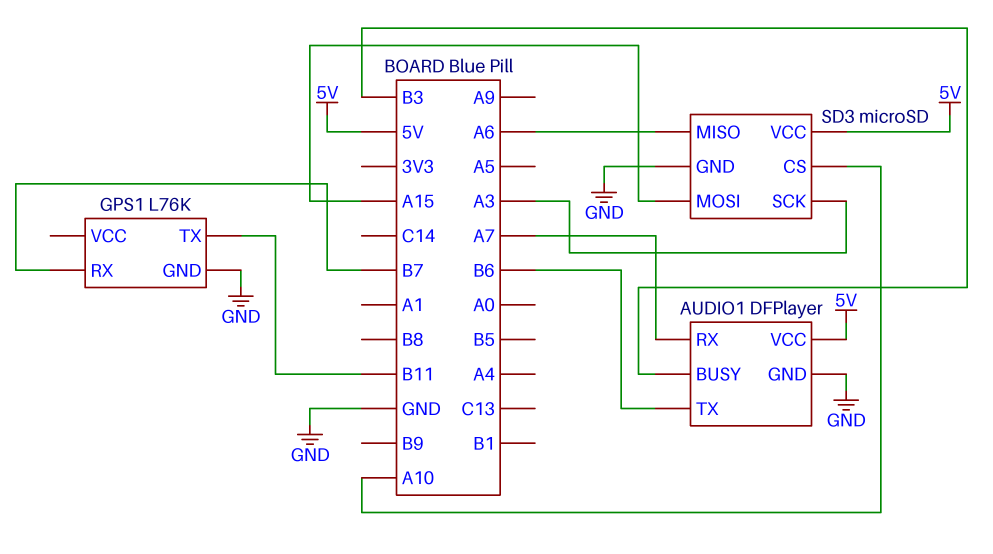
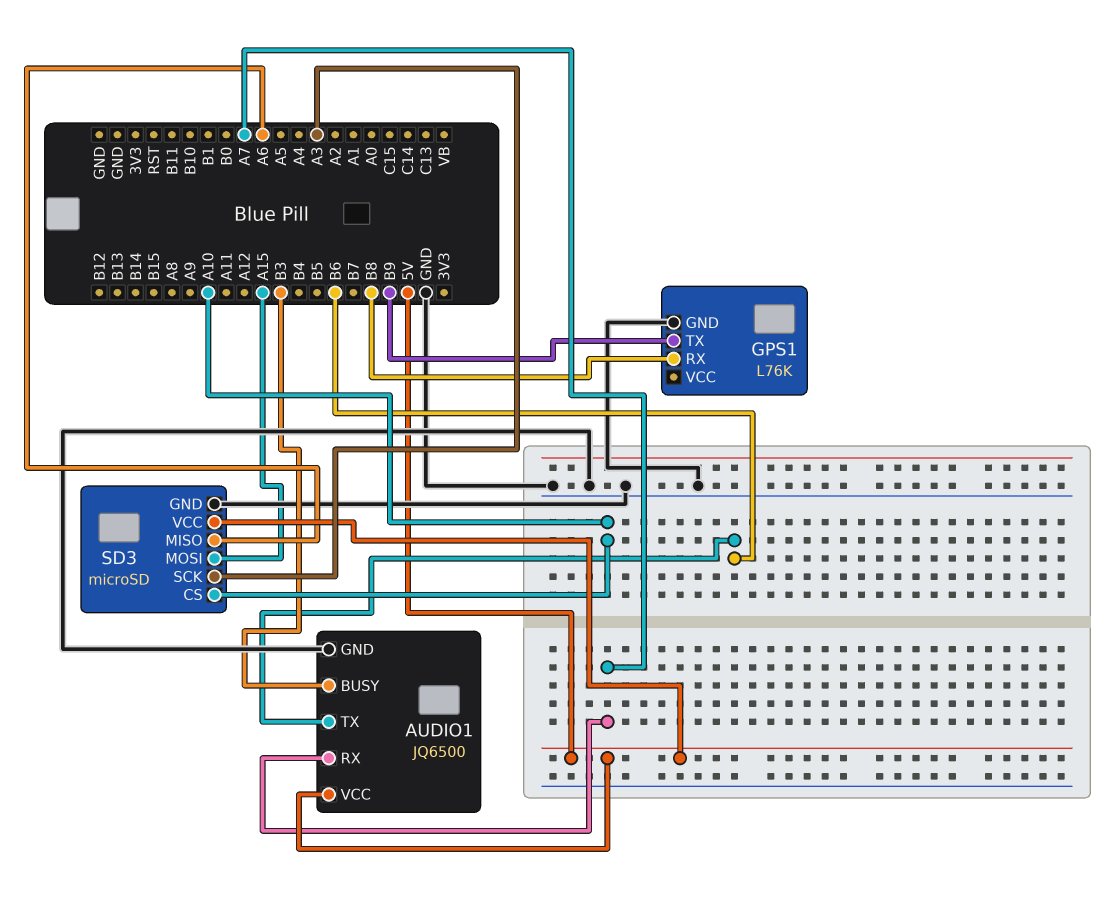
AUDIO1: DFPlayer -> JQ6500
GPS1 pin RX: B7 -> B8
GPS1 pin TX: B11 -> B9

